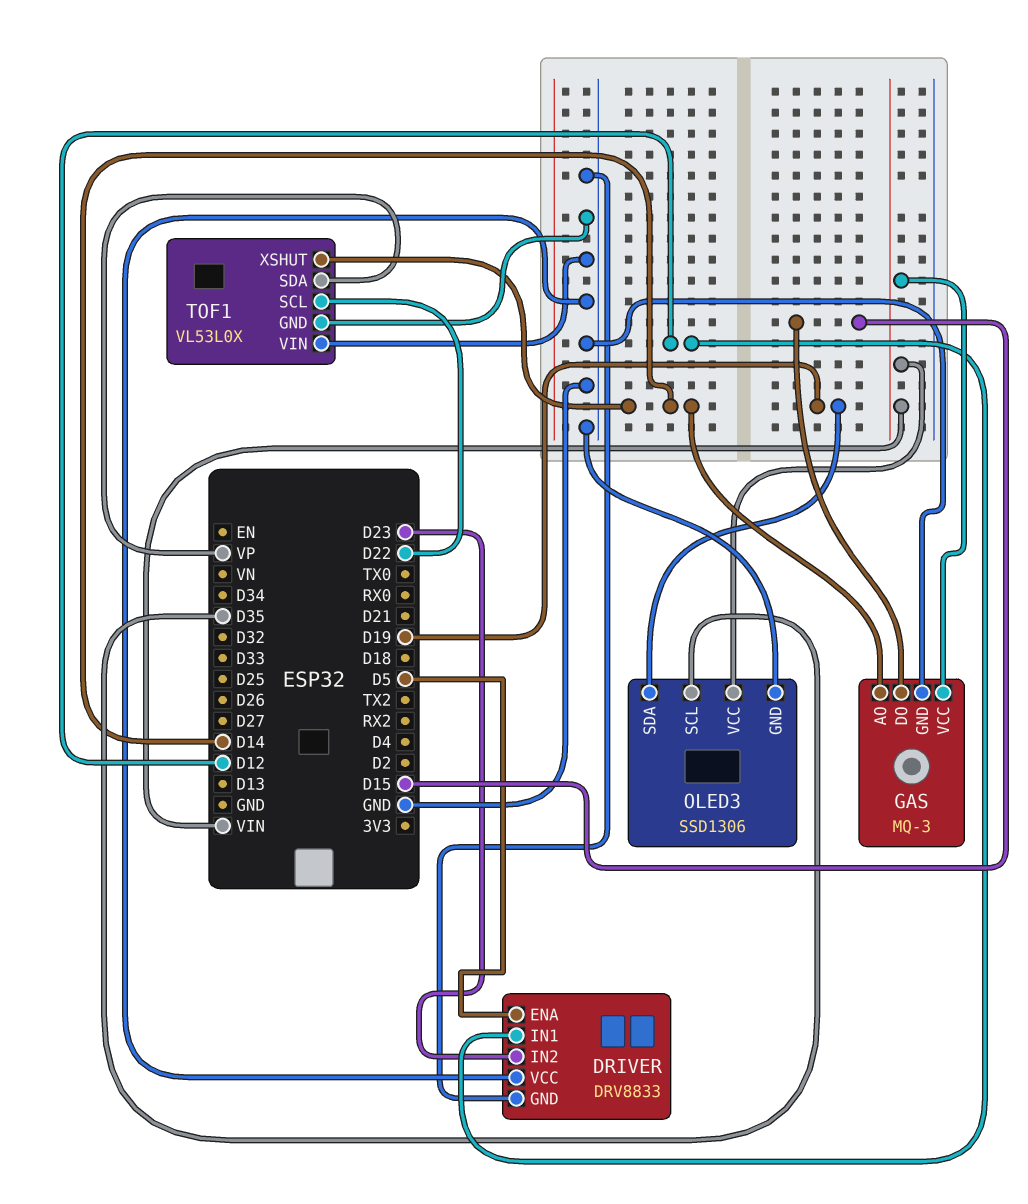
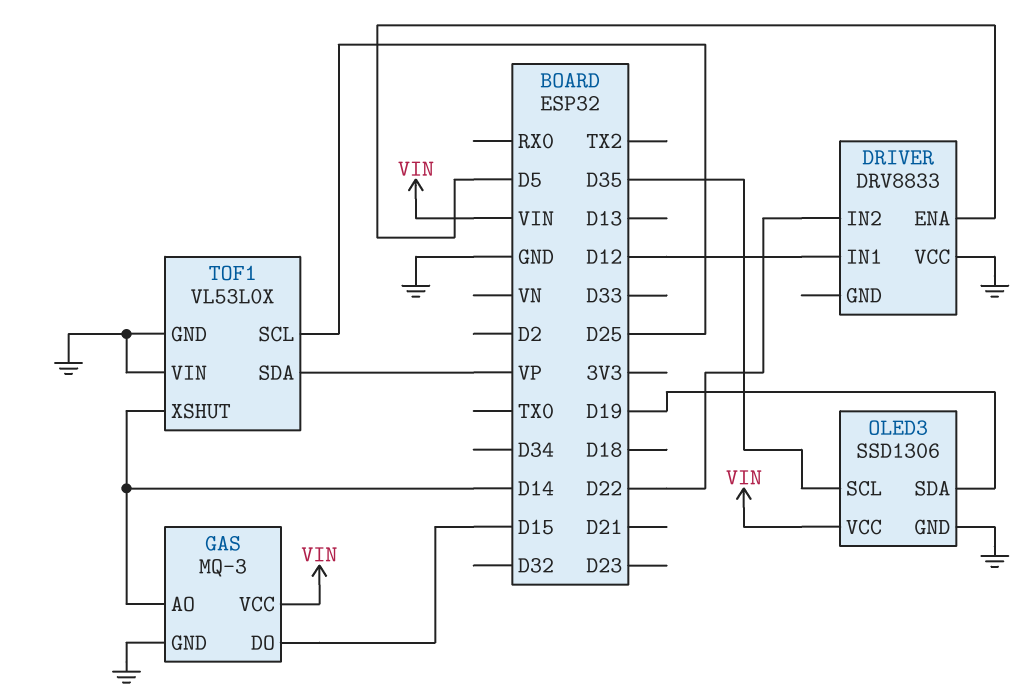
DRIVER pin GND: GND -> none
DRIVER pin IN2: D23 -> D22
TOF1 pin SCL: D22 -> D25

